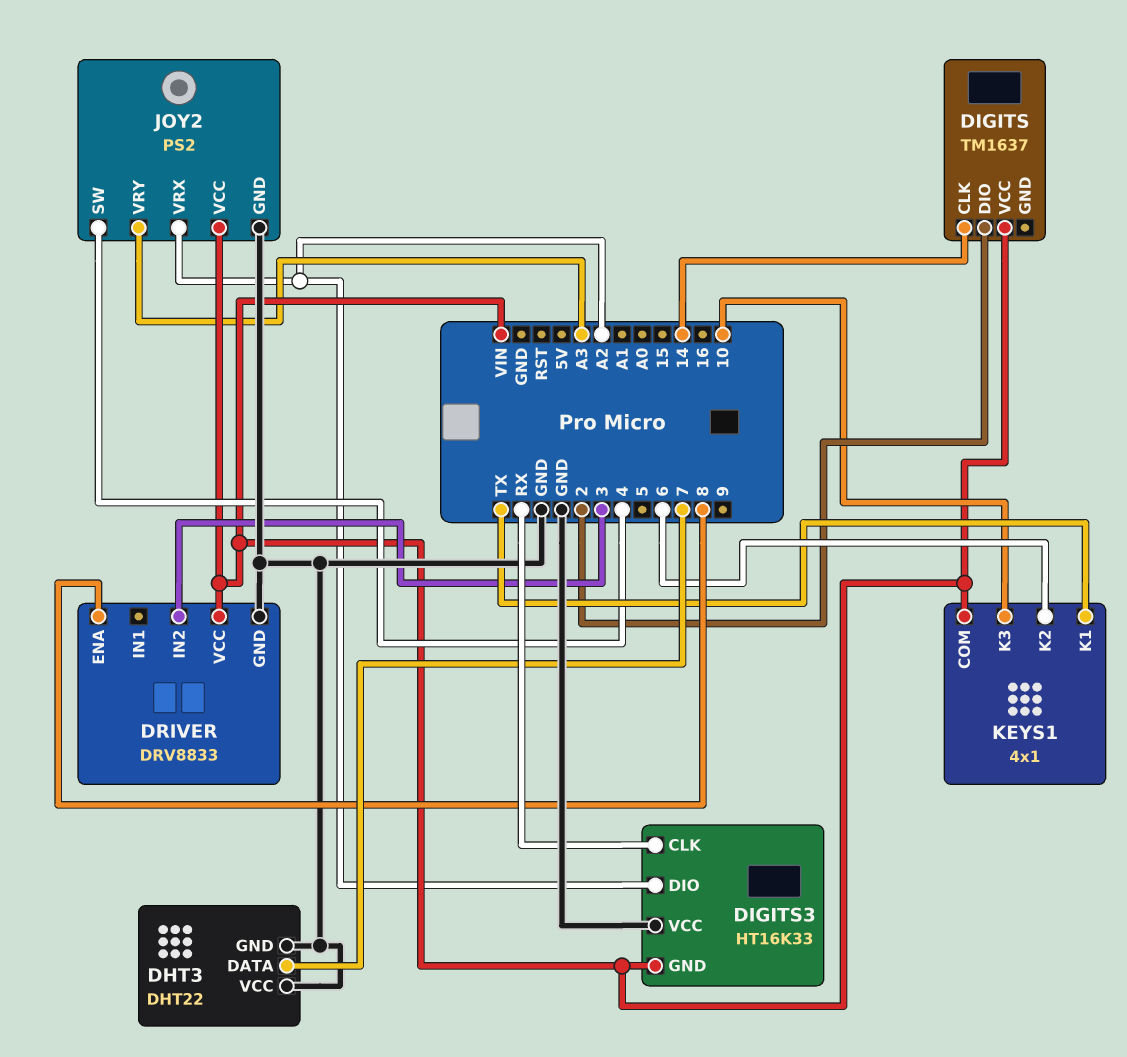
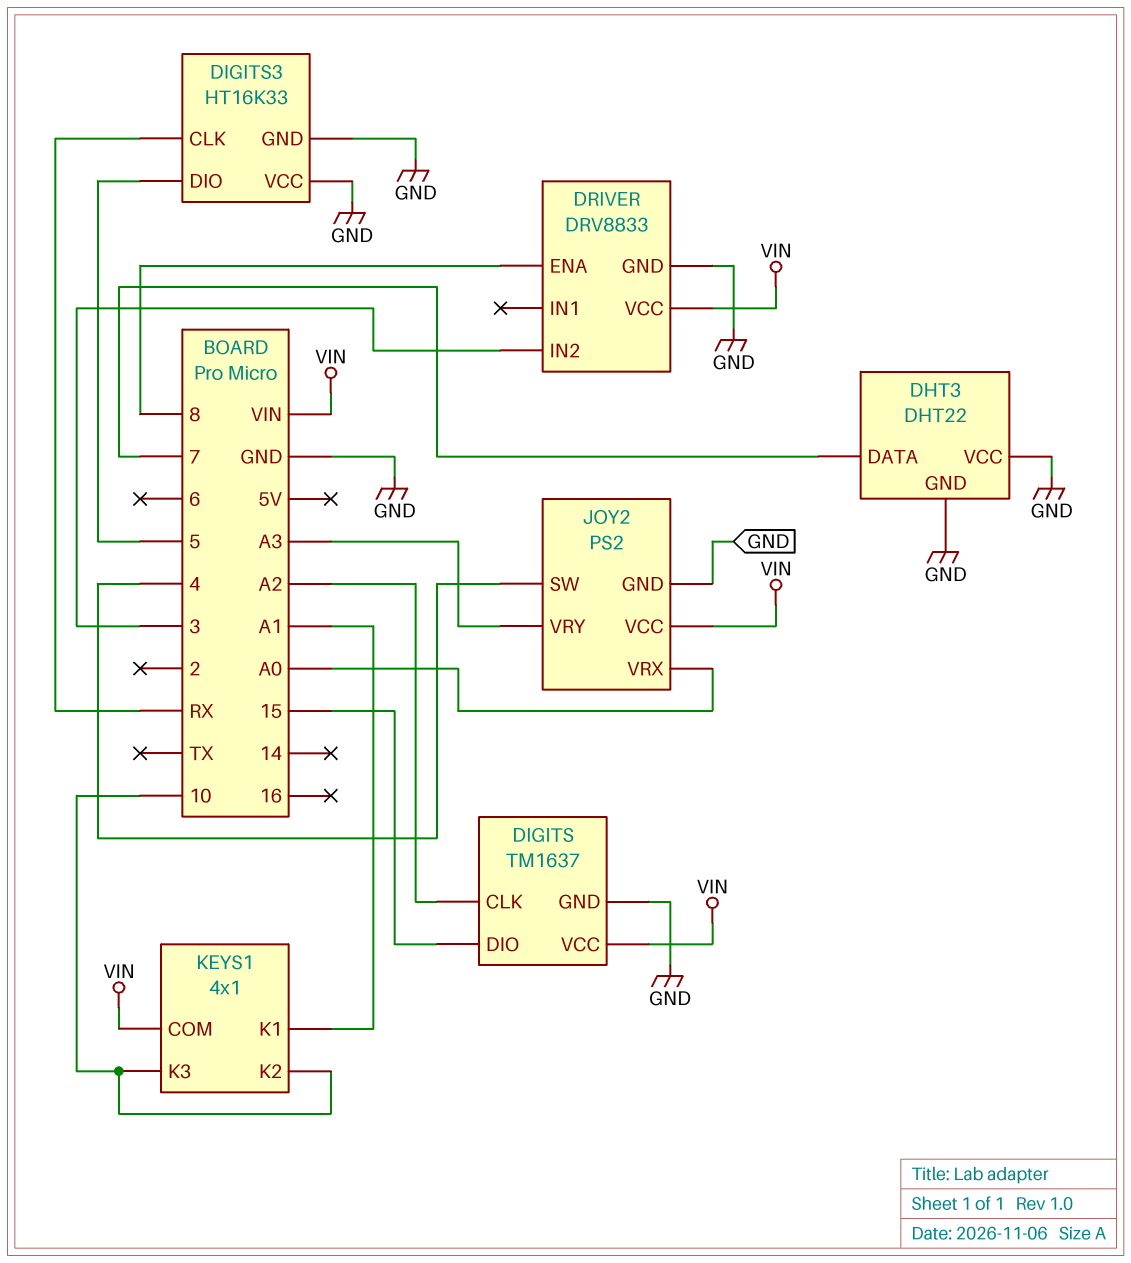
DIGITS pin CLK: 14 -> A2
DIGITS pin DIO: 2 -> 15
DIGITS pin GND: none -> GND
DIGITS3 pin DIO: A2 -> 5
DIGITS3 pin GND: VIN -> GND
JOY2 pin VRX: A2 -> A0
KEYS1 pin K1: TX -> A1
KEYS1 pin K2: 6 -> 10

